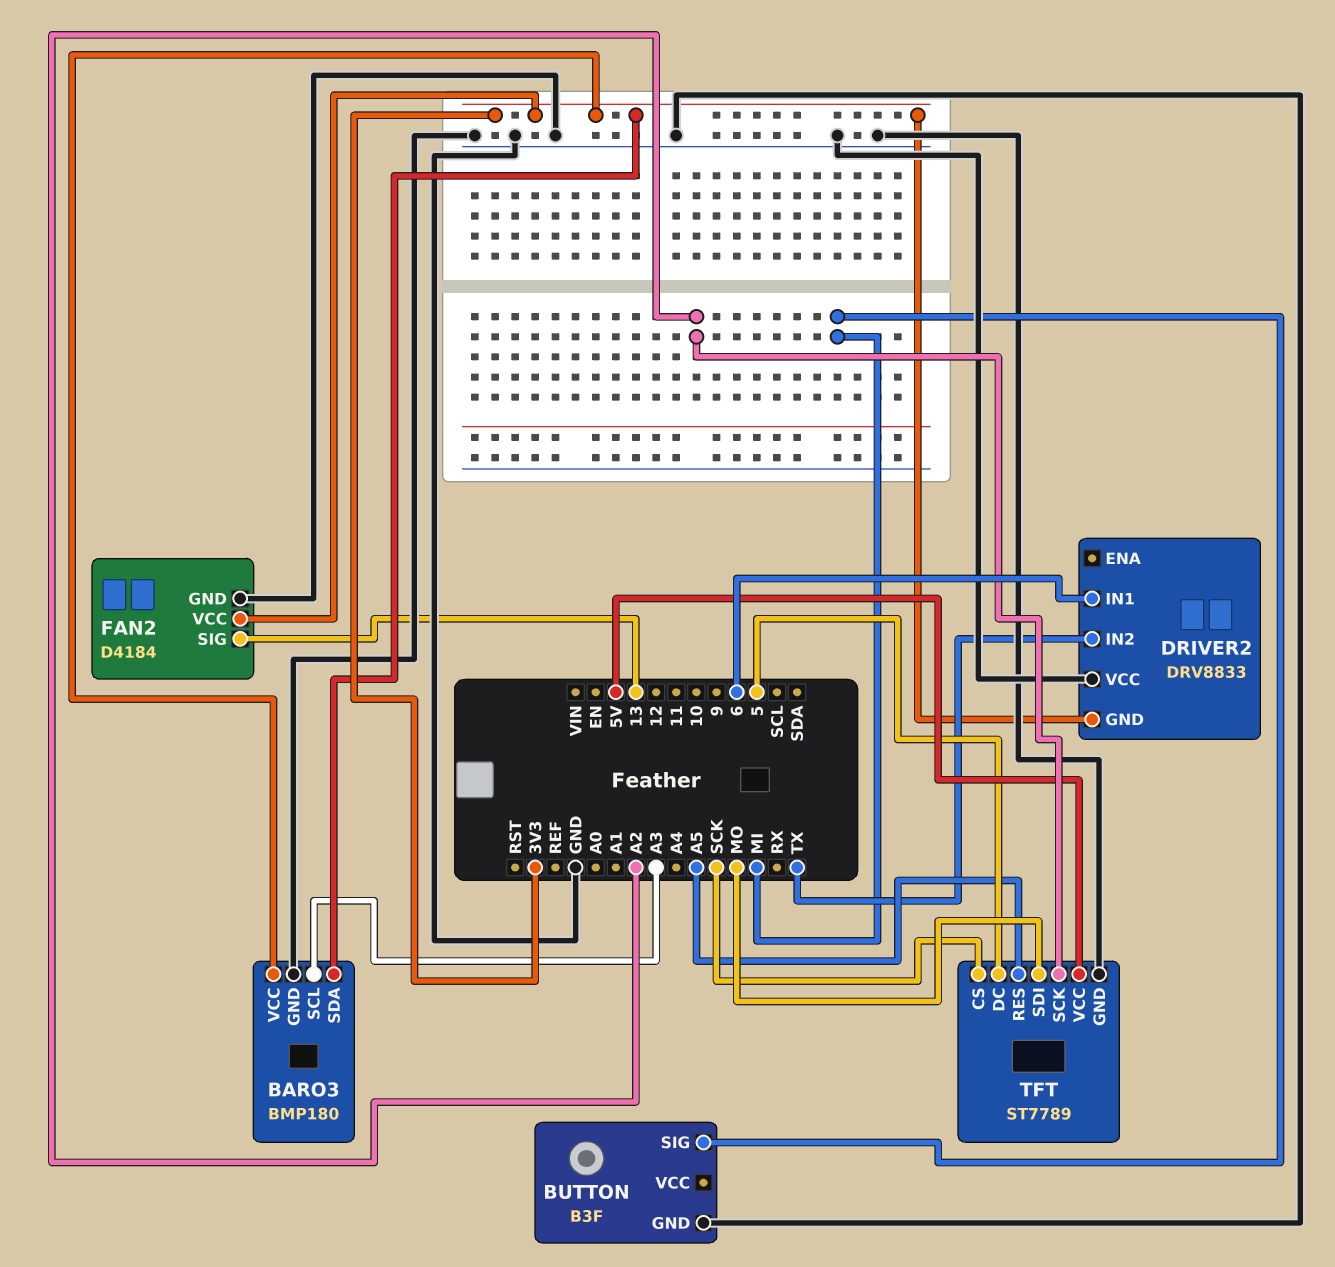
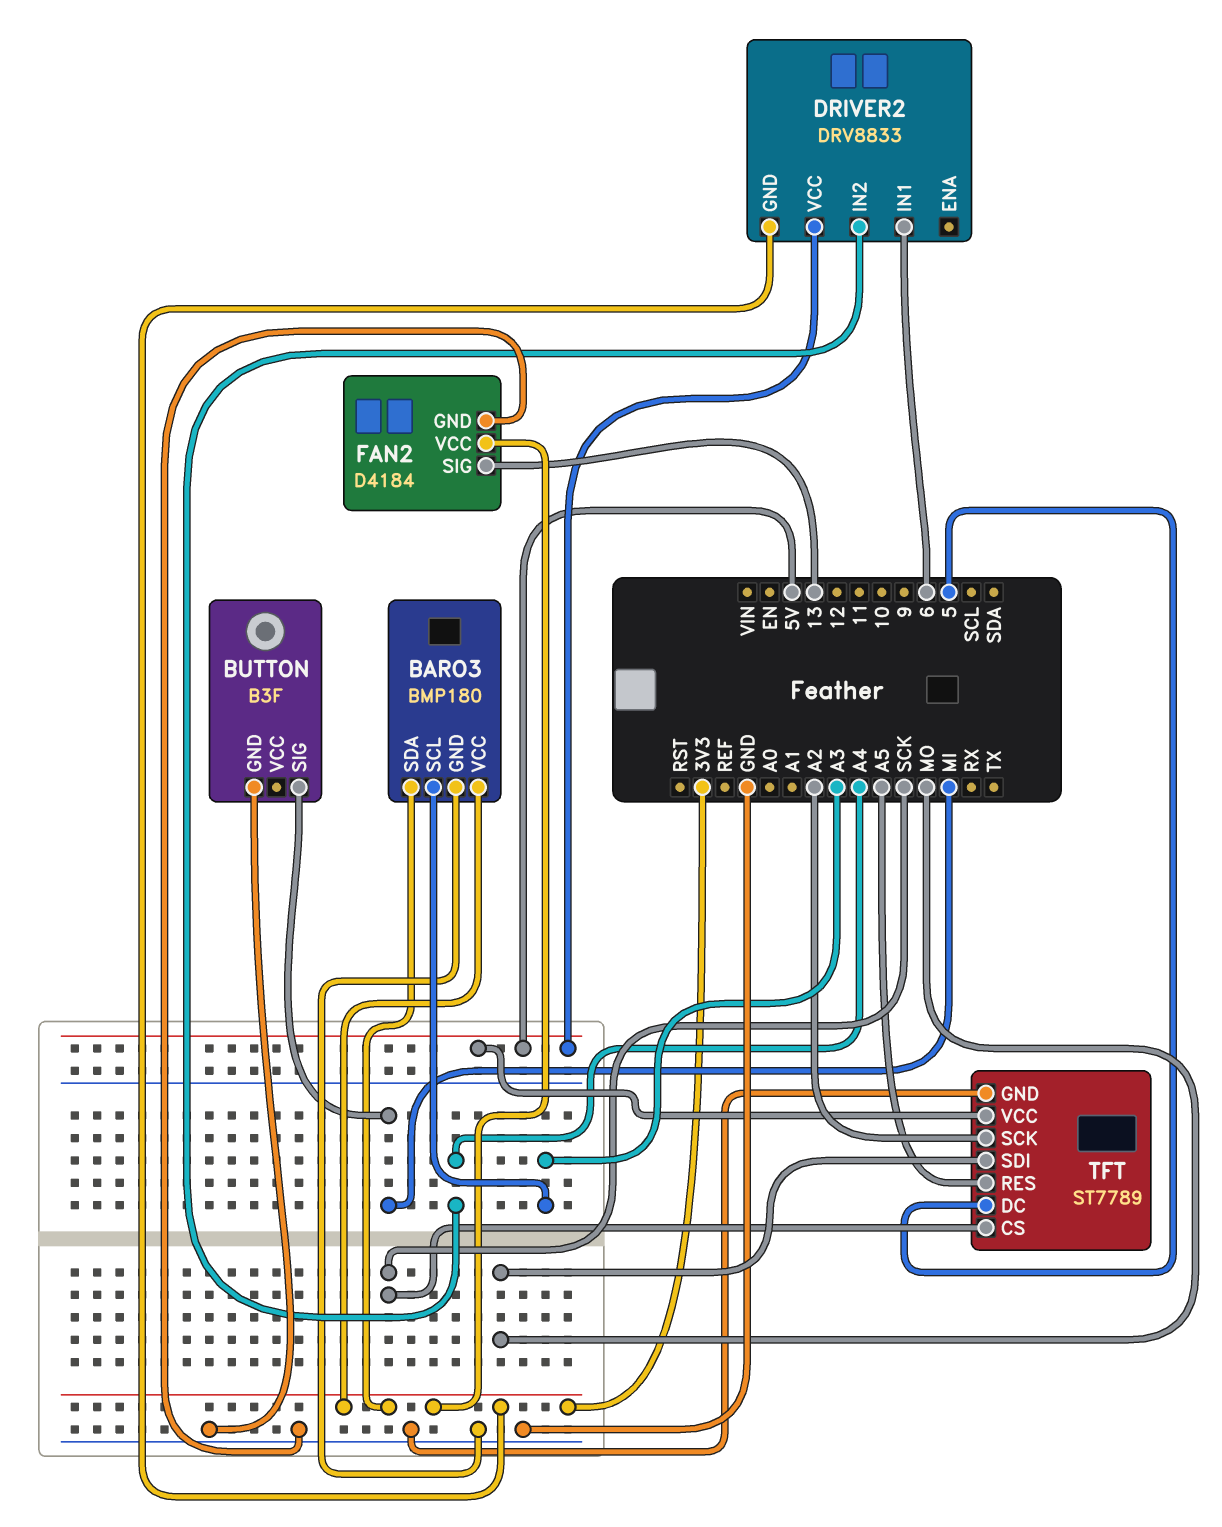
DRIVER2 pin IN2: TX -> A4
DRIVER2 pin VCC: GND -> 5V

